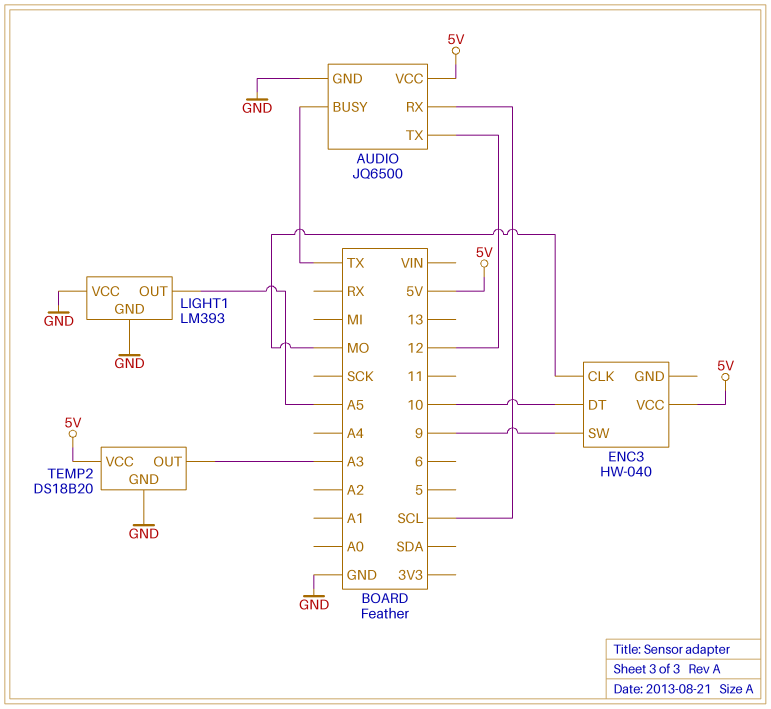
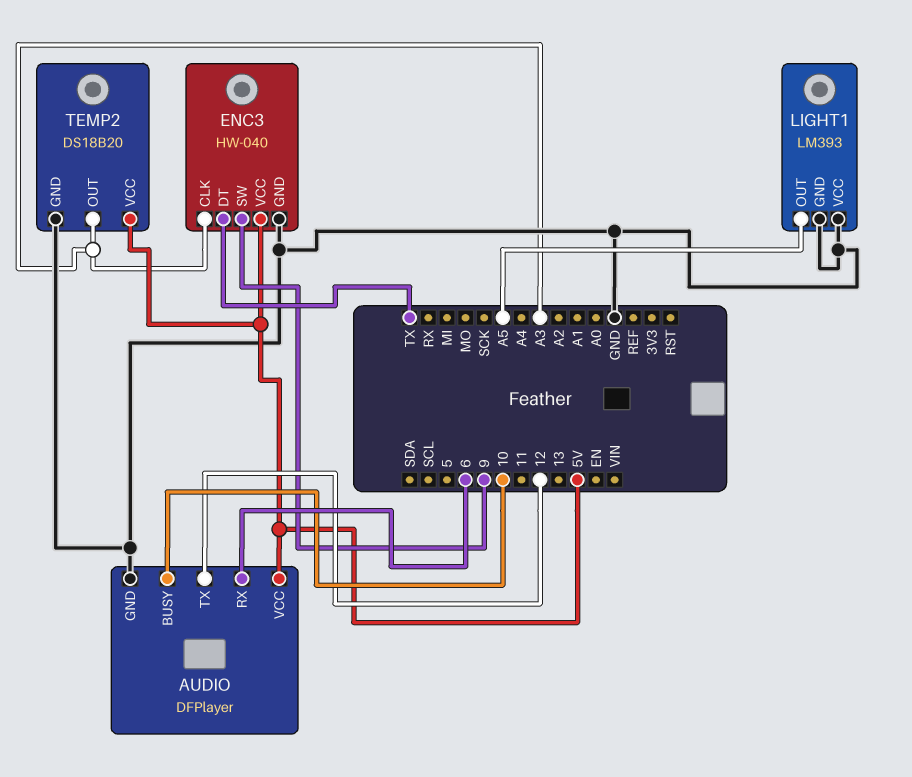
AUDIO: JQ6500 -> DFPlayer
AUDIO pin BUSY: TX -> 10
AUDIO pin RX: SCL -> 6
ENC3 pin CLK: MO -> A3
ENC3 pin DT: 10 -> TX
ENC3 pin GND: none -> GND

